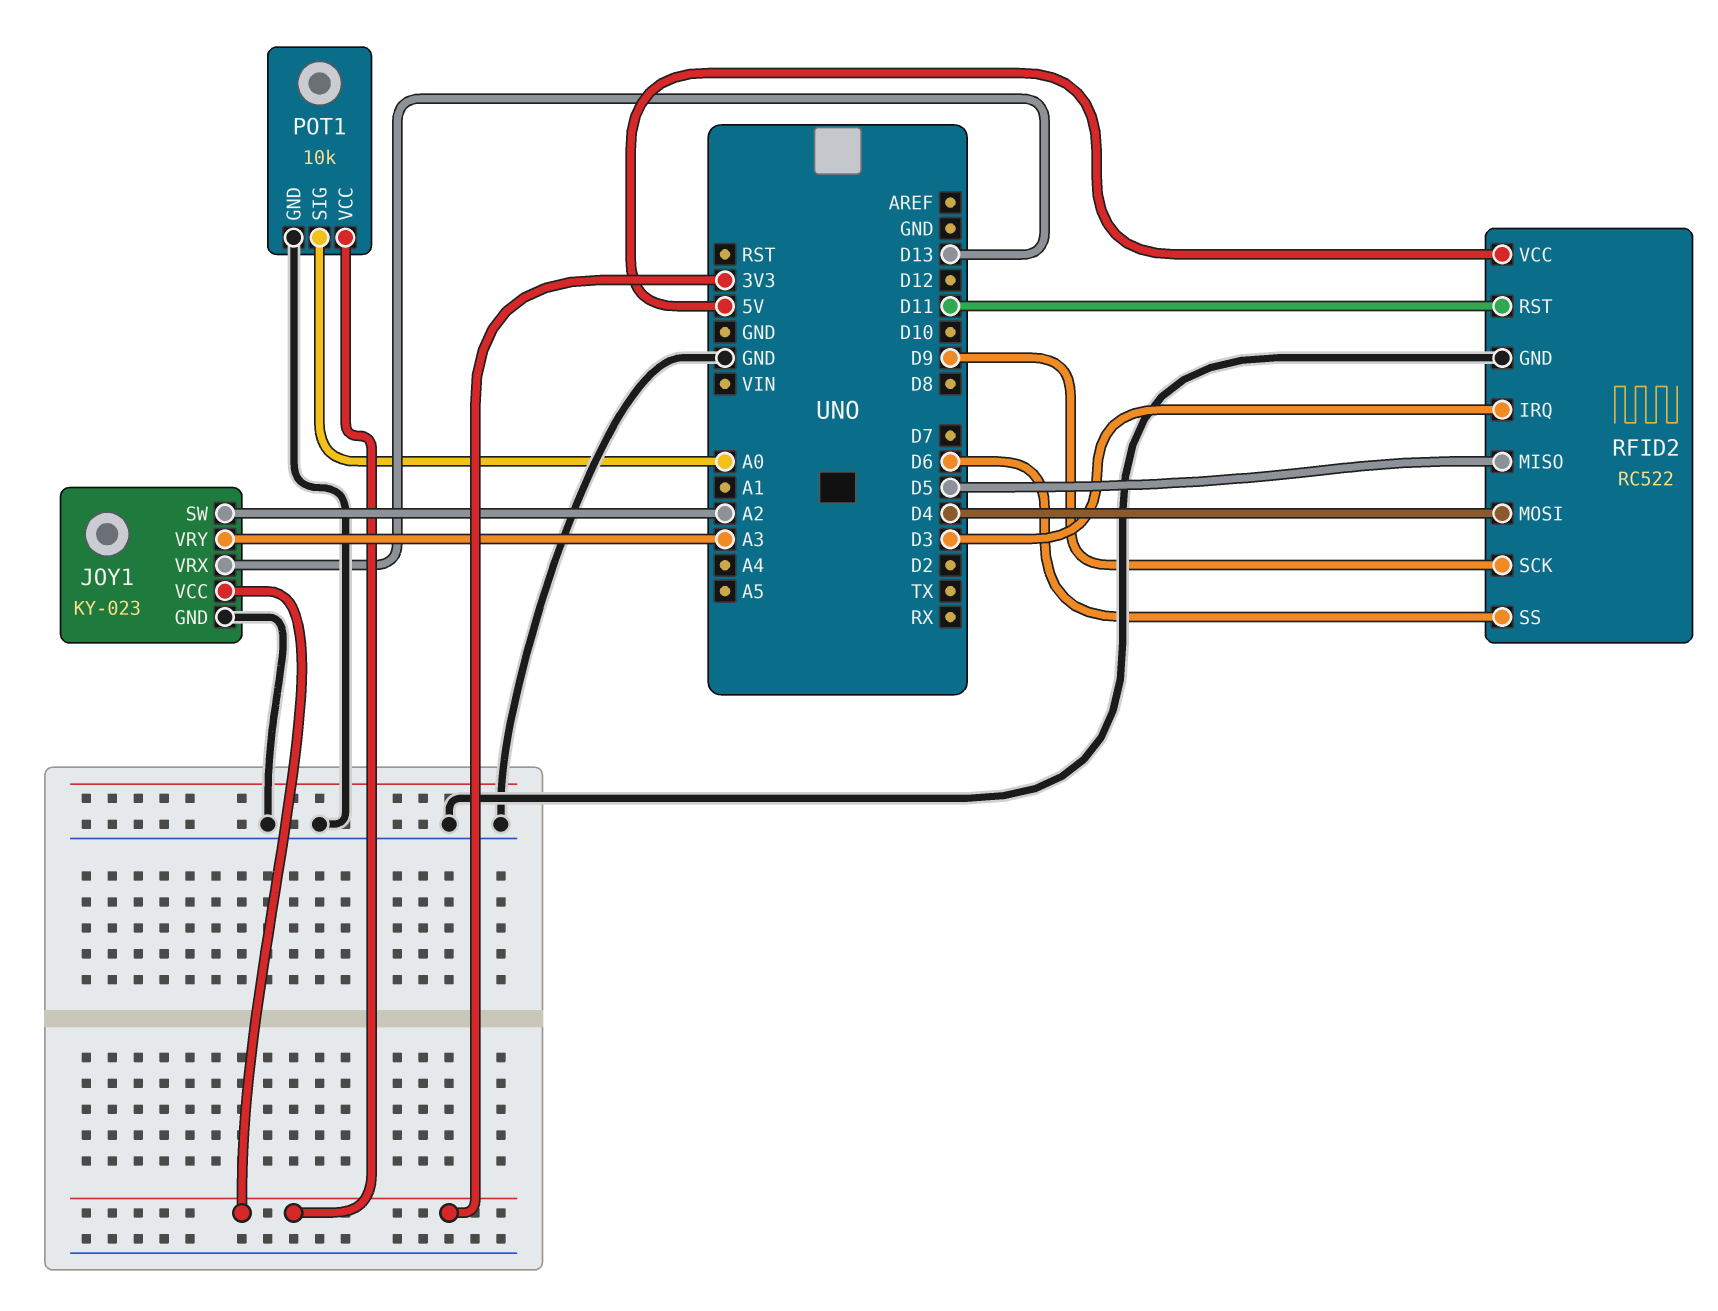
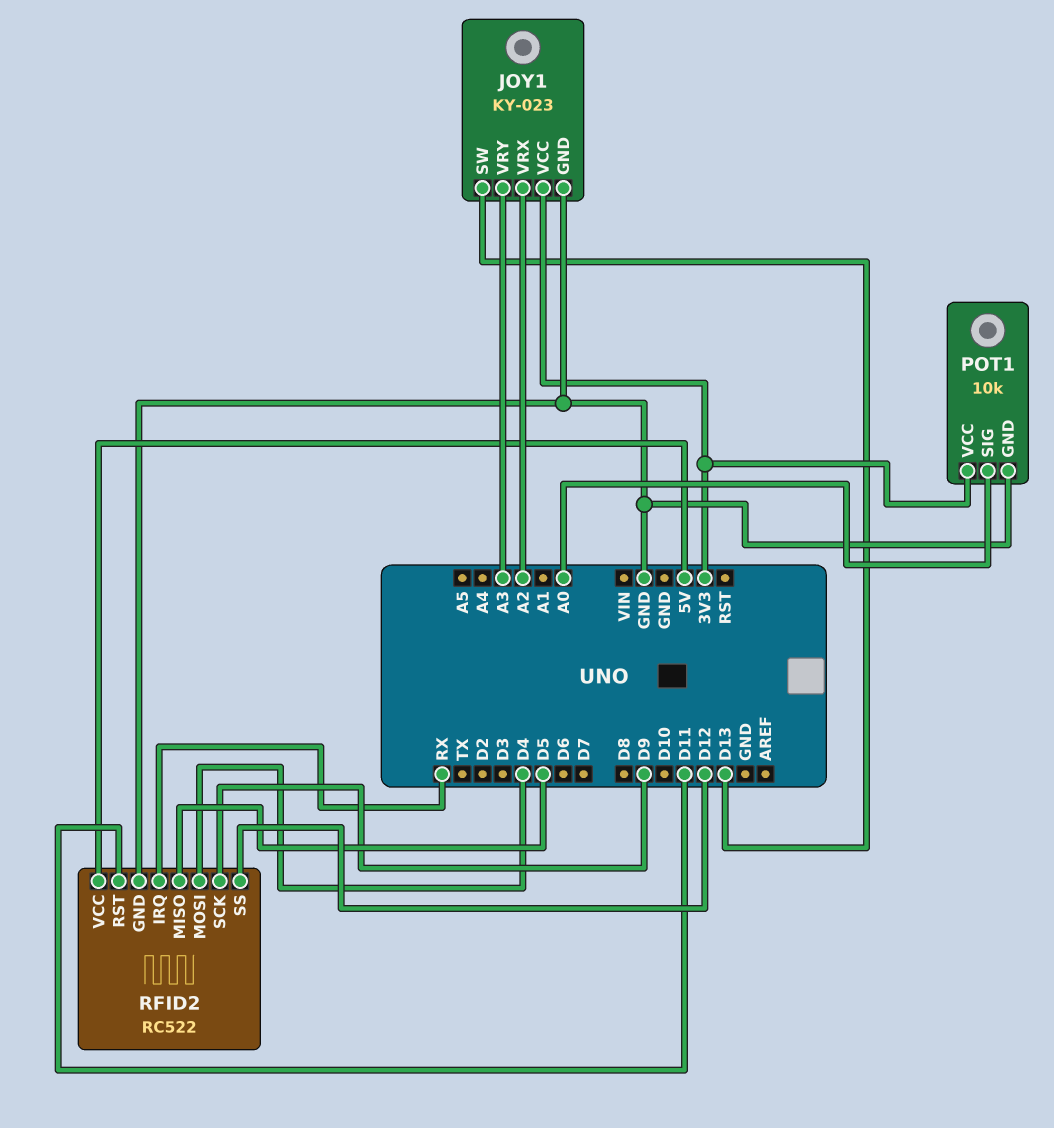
JOY1 pin SW: A2 -> D13
JOY1 pin VRX: D13 -> A2
RFID2 pin IRQ: D3 -> RX
RFID2 pin SS: D6 -> D12

